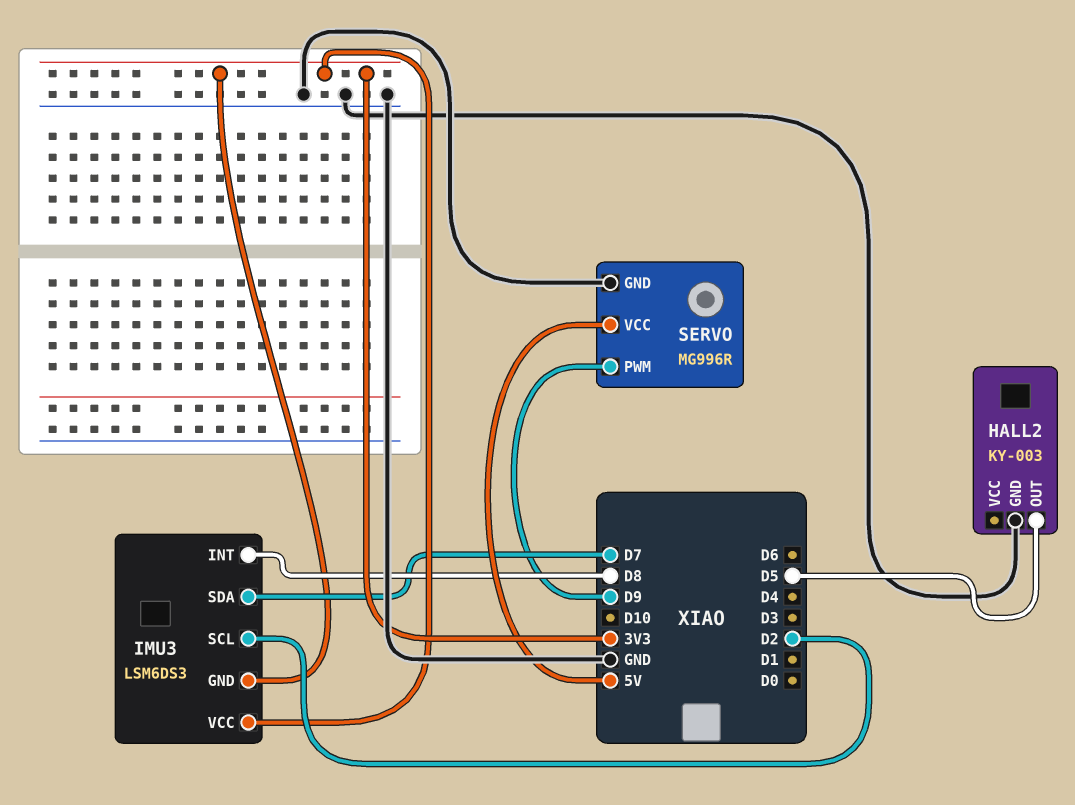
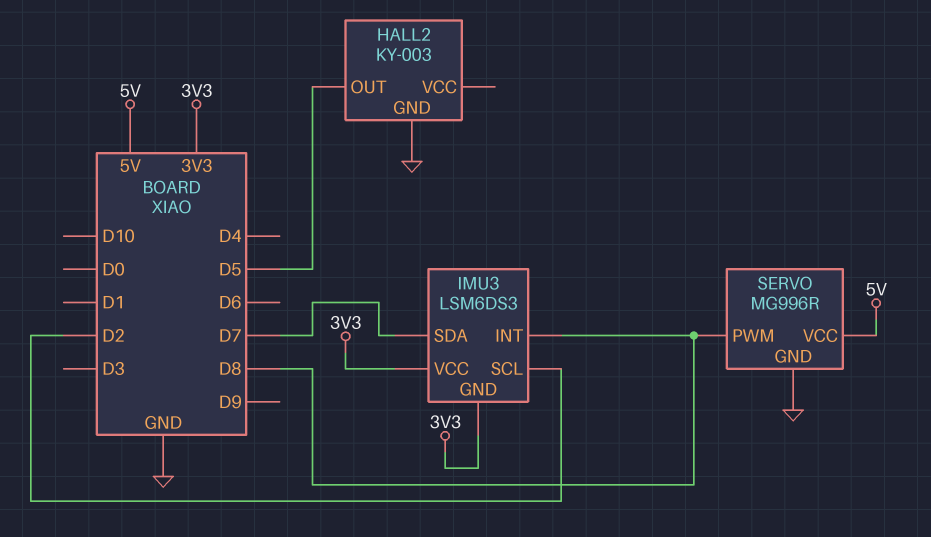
SERVO pin PWM: D9 -> D8

